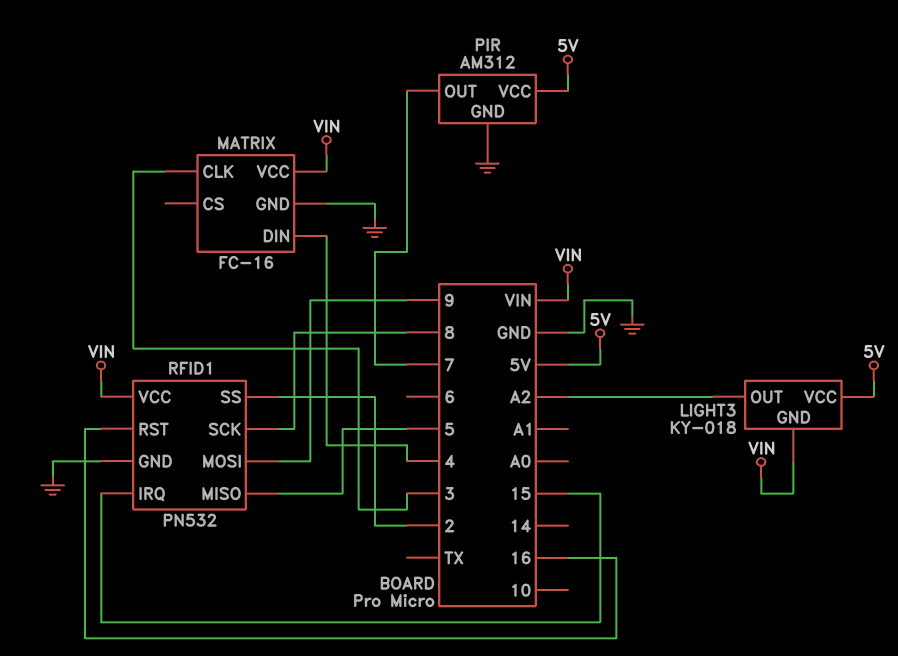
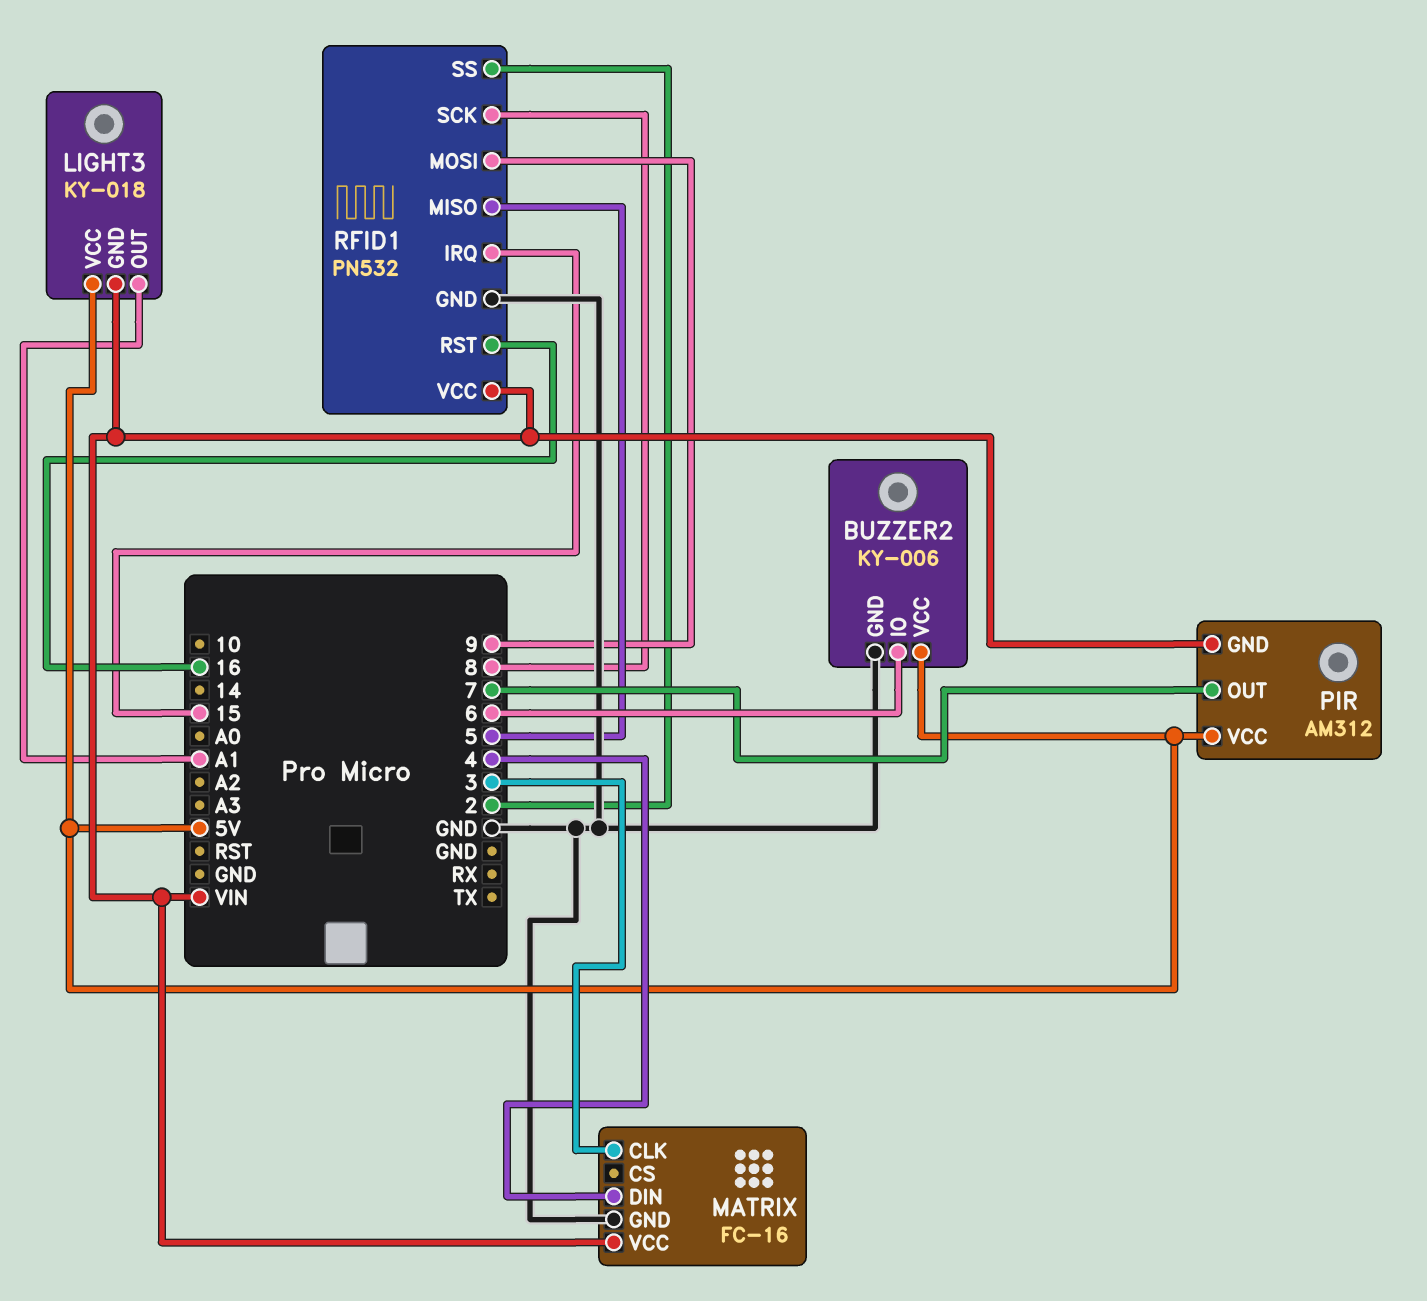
BUZZER2: none -> KY-006
BUZZER2 pin GND: none -> GND
BUZZER2 pin IO: none -> 6
BUZZER2 pin VCC: none -> 5V
LIGHT3 pin OUT: A2 -> A1
PIR pin GND: GND -> VIN

